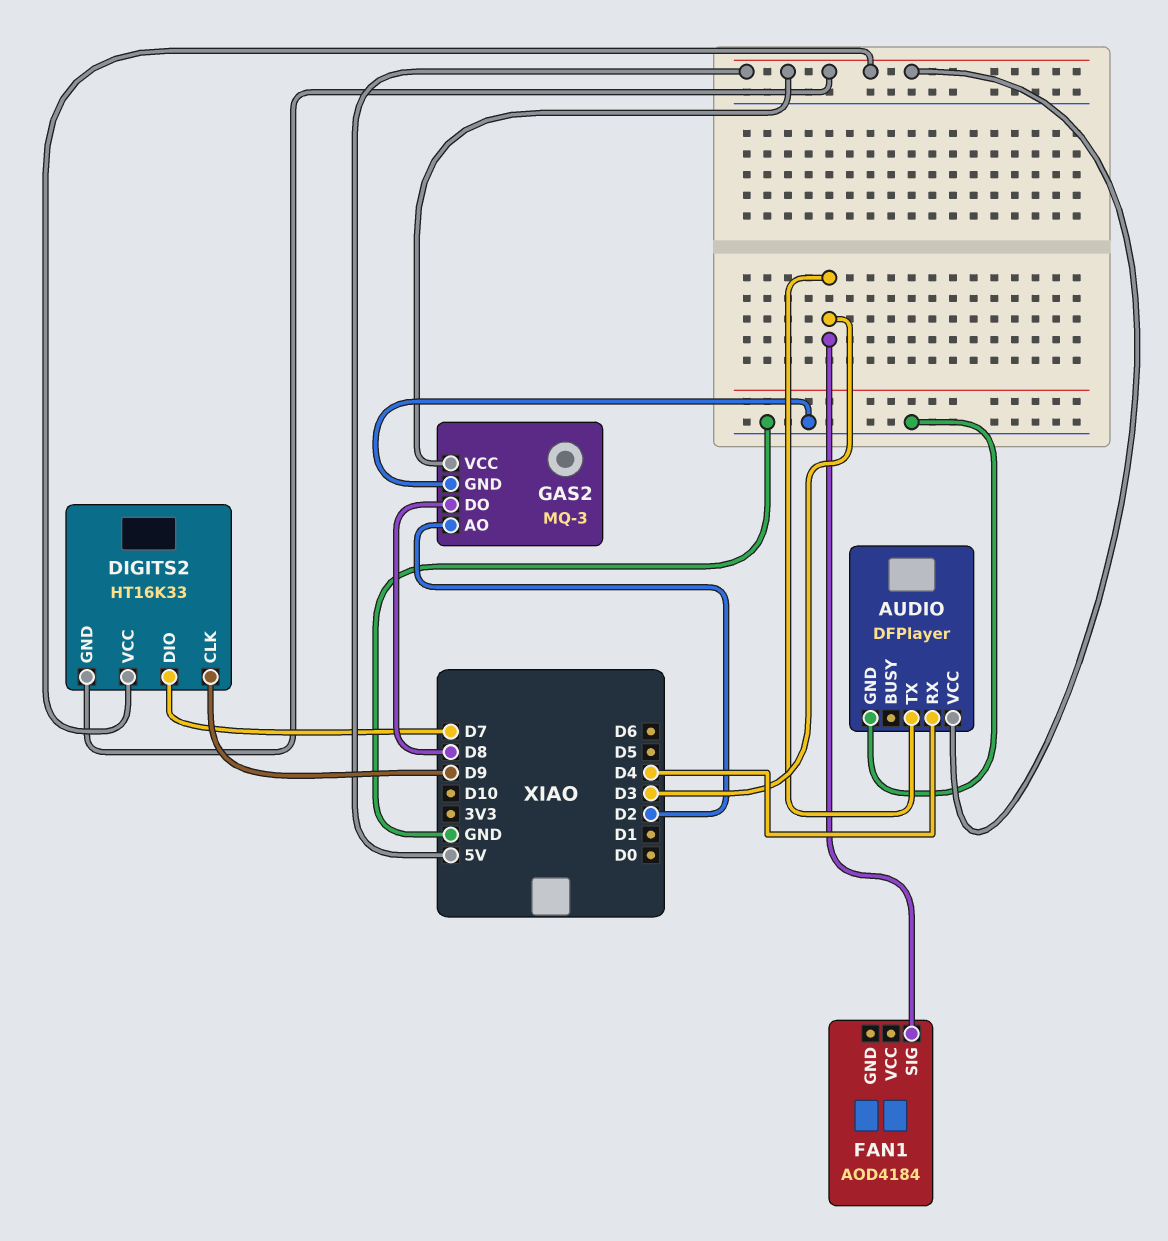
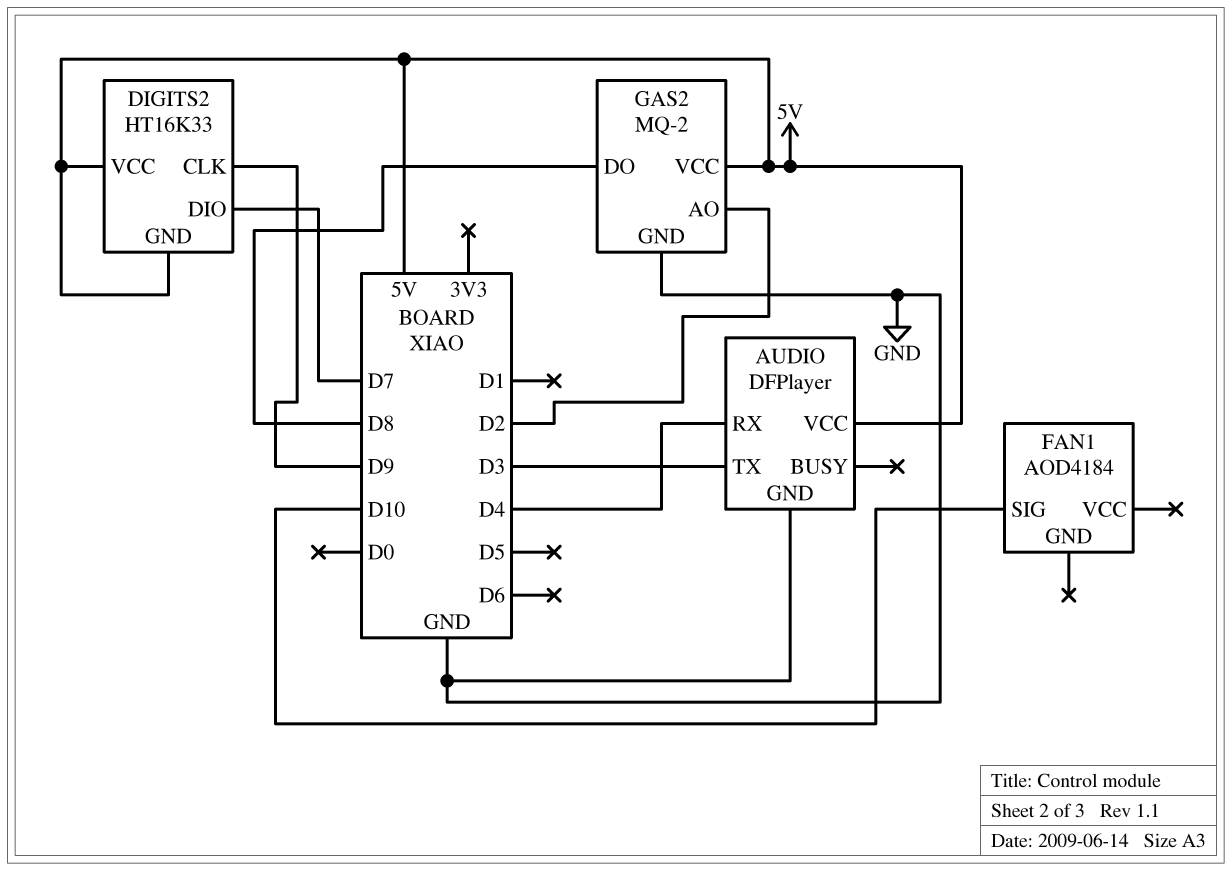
FAN1 pin SIG: D3 -> D10
GAS2: MQ-3 -> MQ-2

